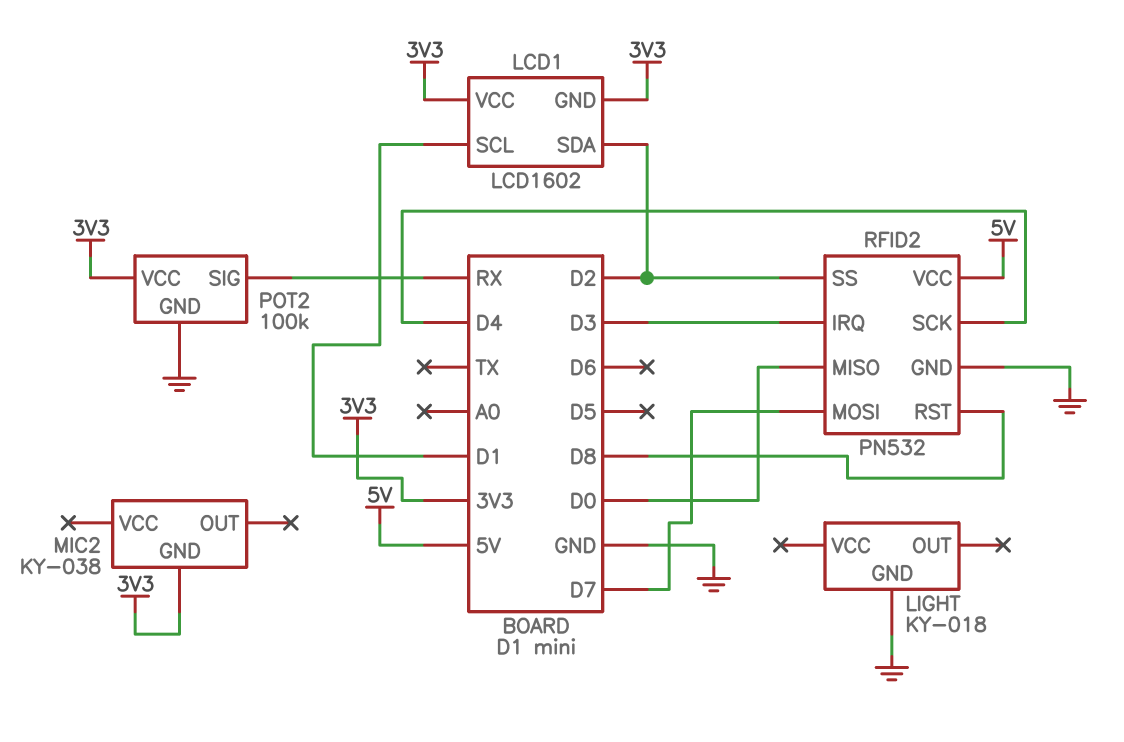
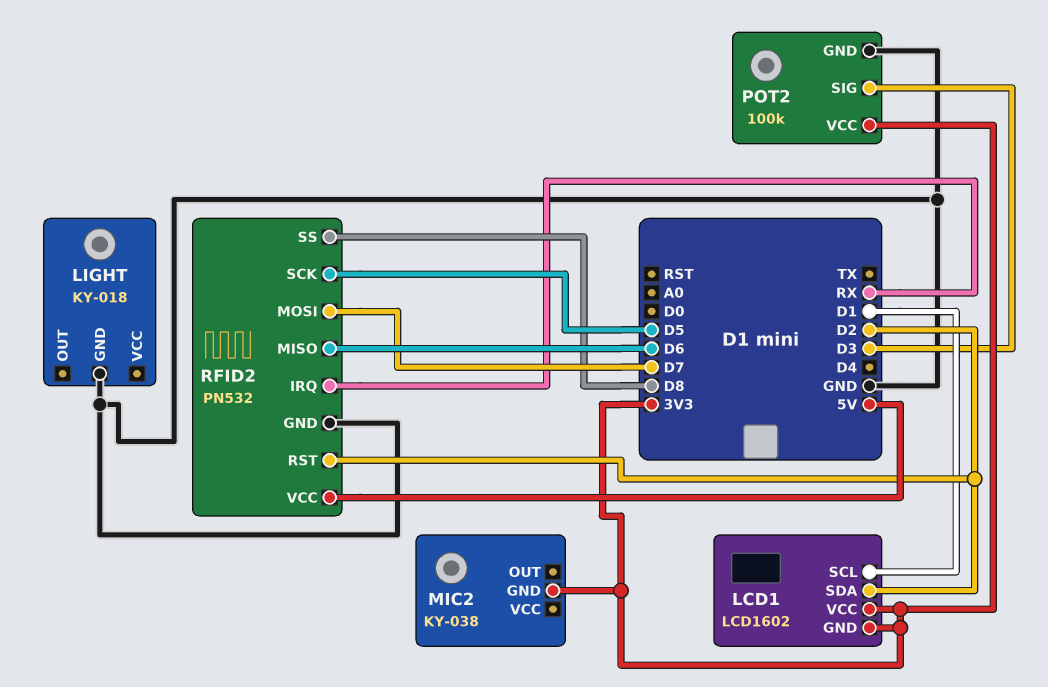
POT2 pin SIG: RX -> D3
RFID2 pin IRQ: D3 -> RX
RFID2 pin MISO: D0 -> D6
RFID2 pin RST: D8 -> D2
RFID2 pin SCK: D4 -> D5
RFID2 pin SS: D2 -> D8

